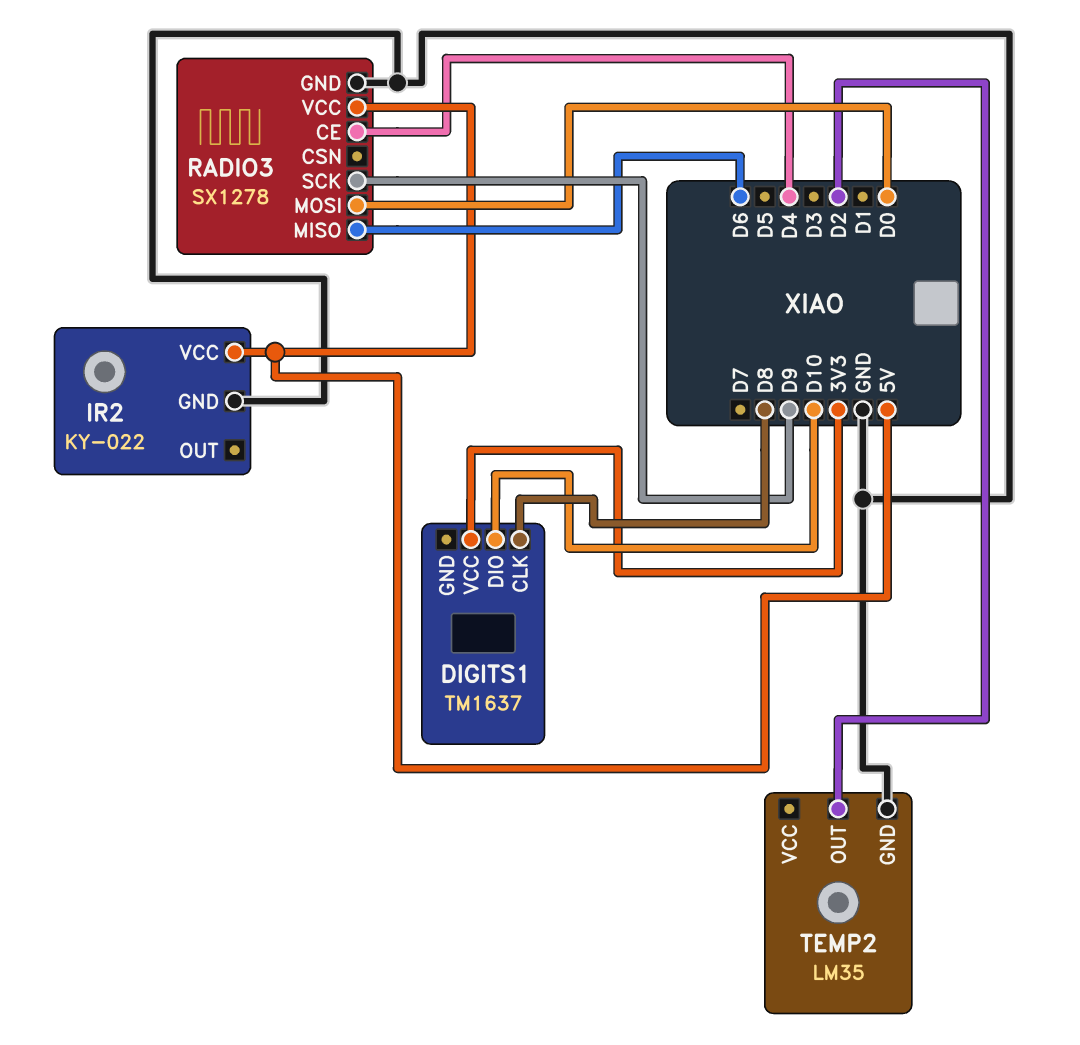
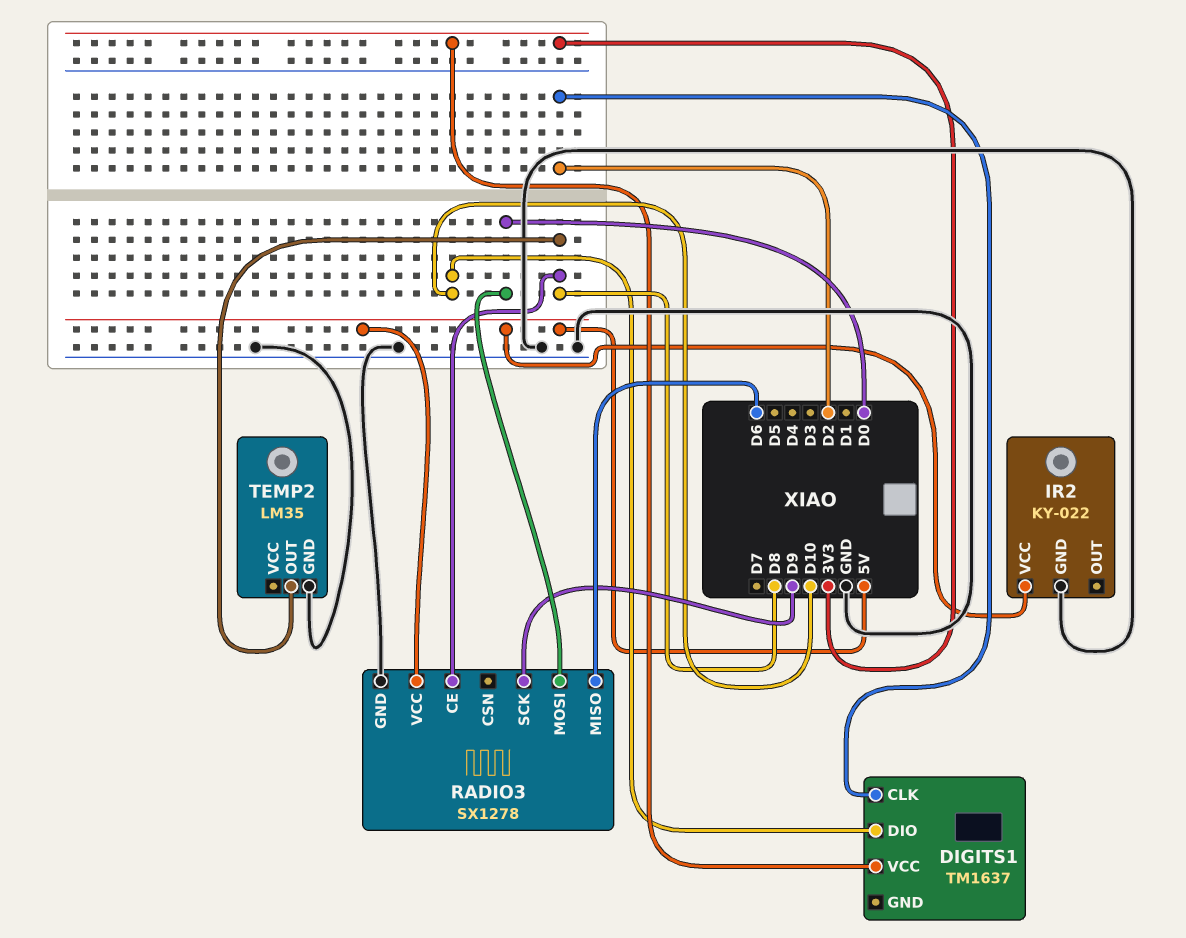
DIGITS1 pin CLK: D8 -> D2
RADIO3 pin CE: D4 -> D8
TEMP2 pin OUT: D2 -> D8

